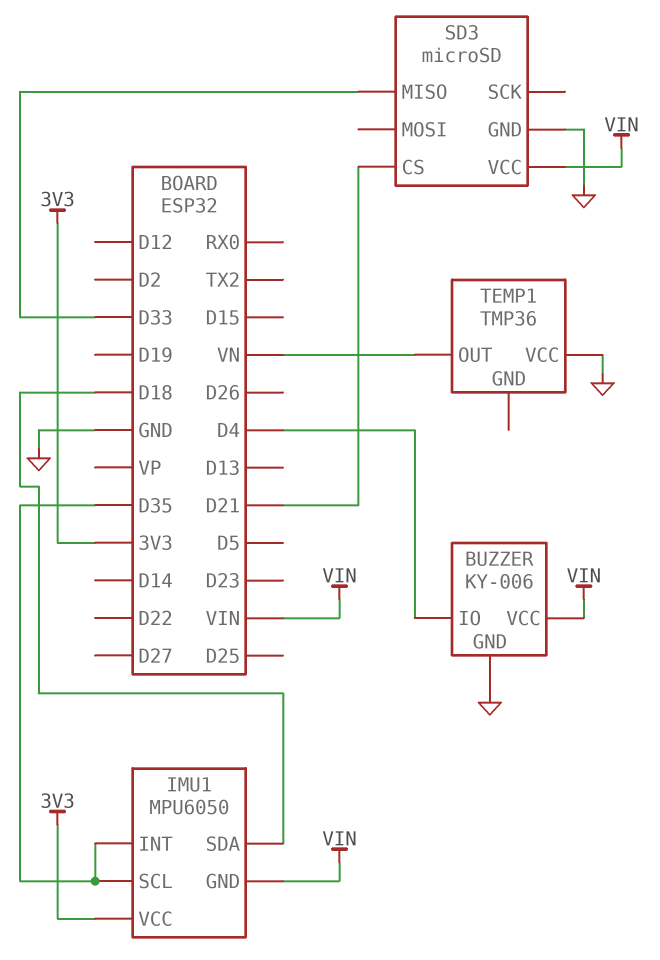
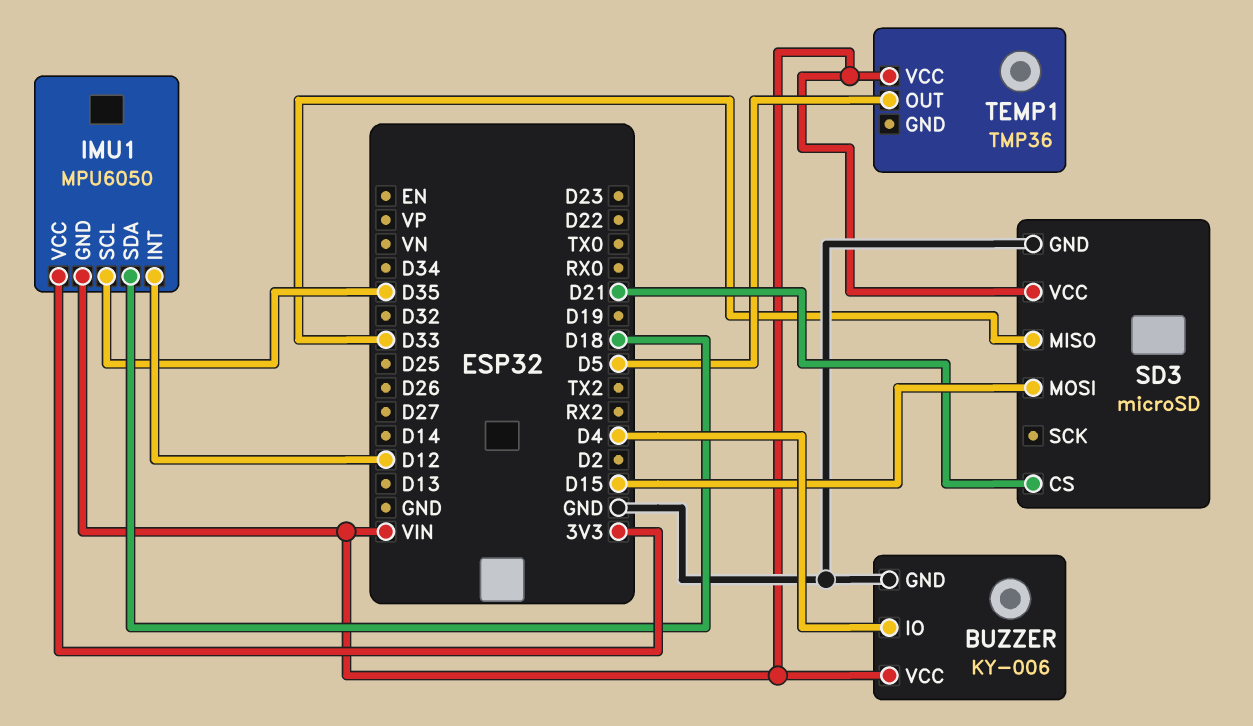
IMU1 pin INT: D35 -> D12
SD3 pin MOSI: none -> D15
TEMP1 pin OUT: VN -> D5
TEMP1 pin VCC: GND -> VIN

